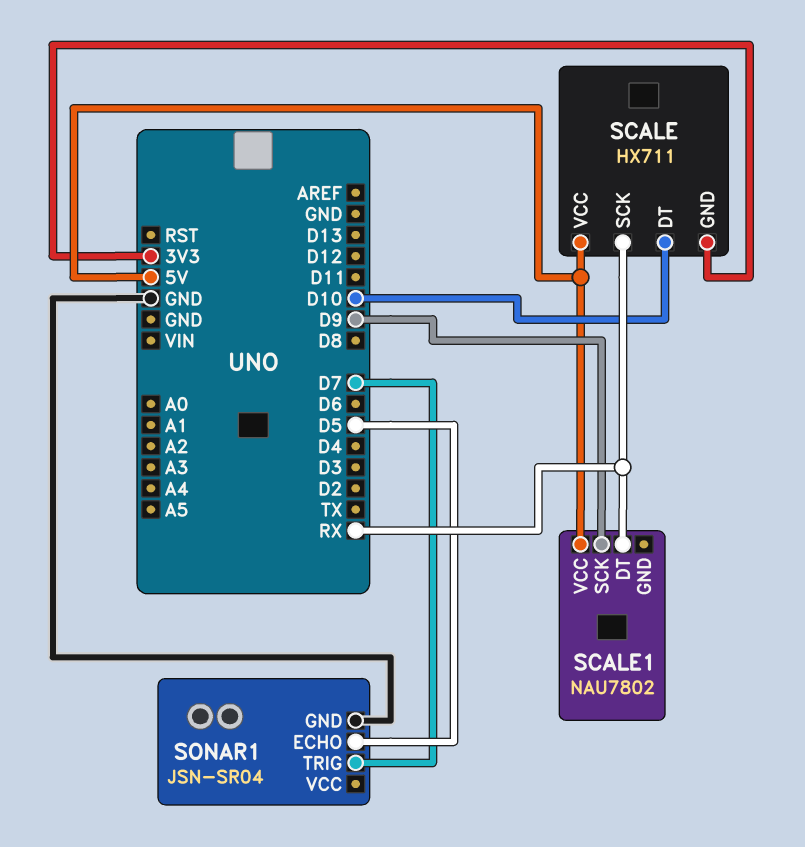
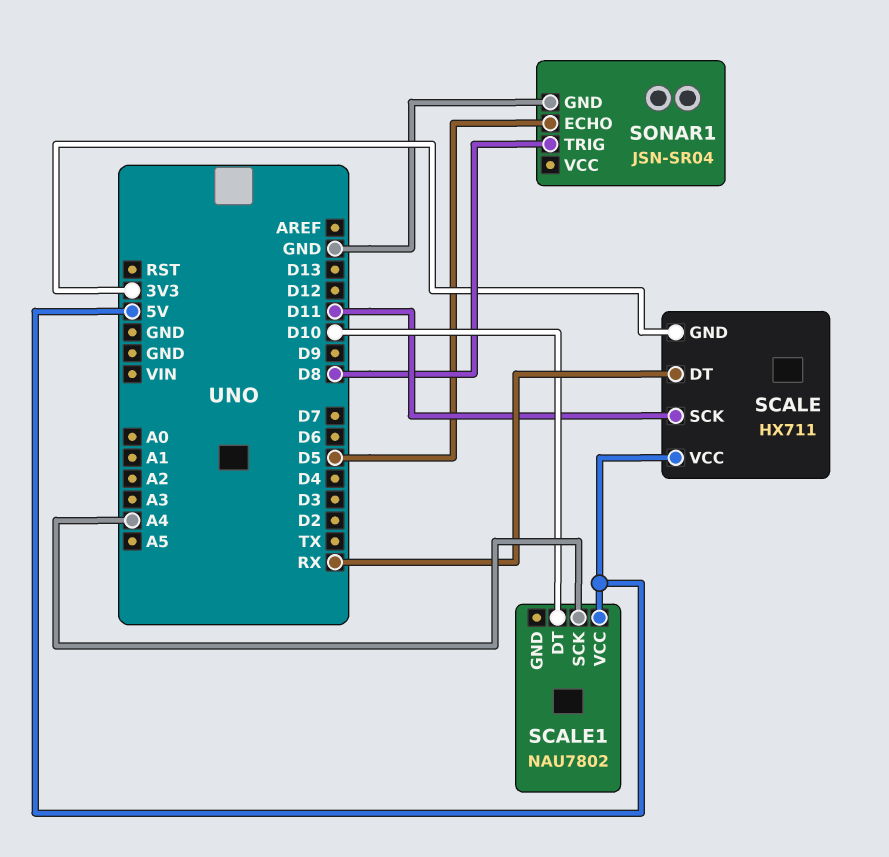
SCALE pin DT: D10 -> RX
SCALE pin SCK: RX -> D11
SCALE1 pin DT: RX -> D10
SCALE1 pin SCK: D9 -> A4
SONAR1 pin TRIG: D7 -> D8

